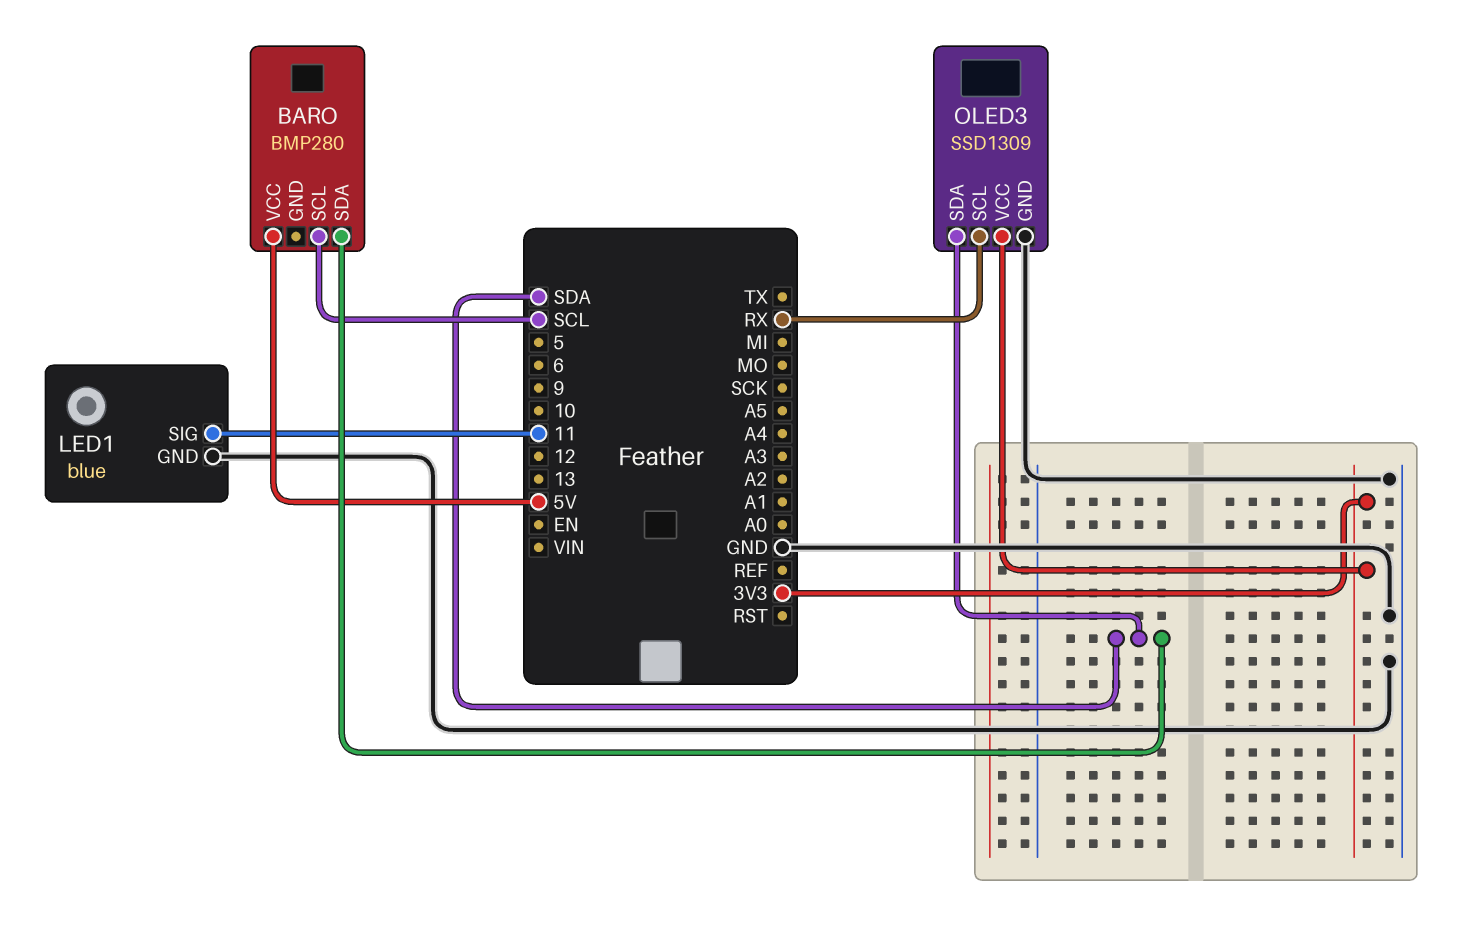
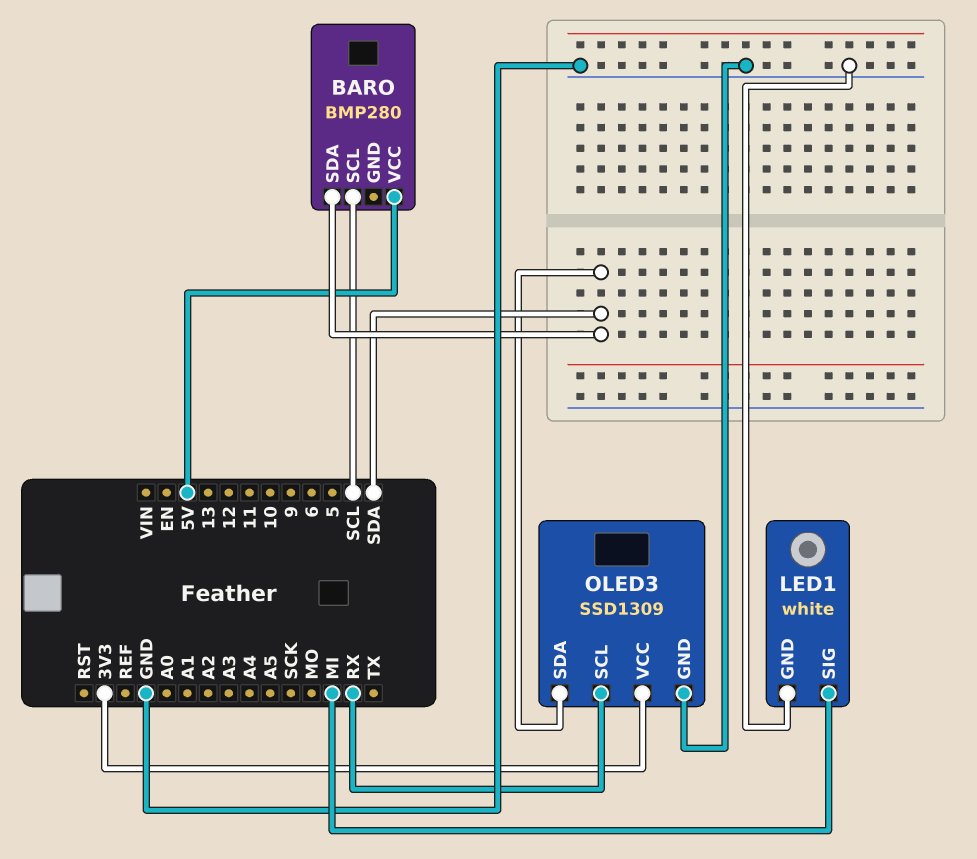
LED1: blue -> white
LED1 pin SIG: 11 -> MI

